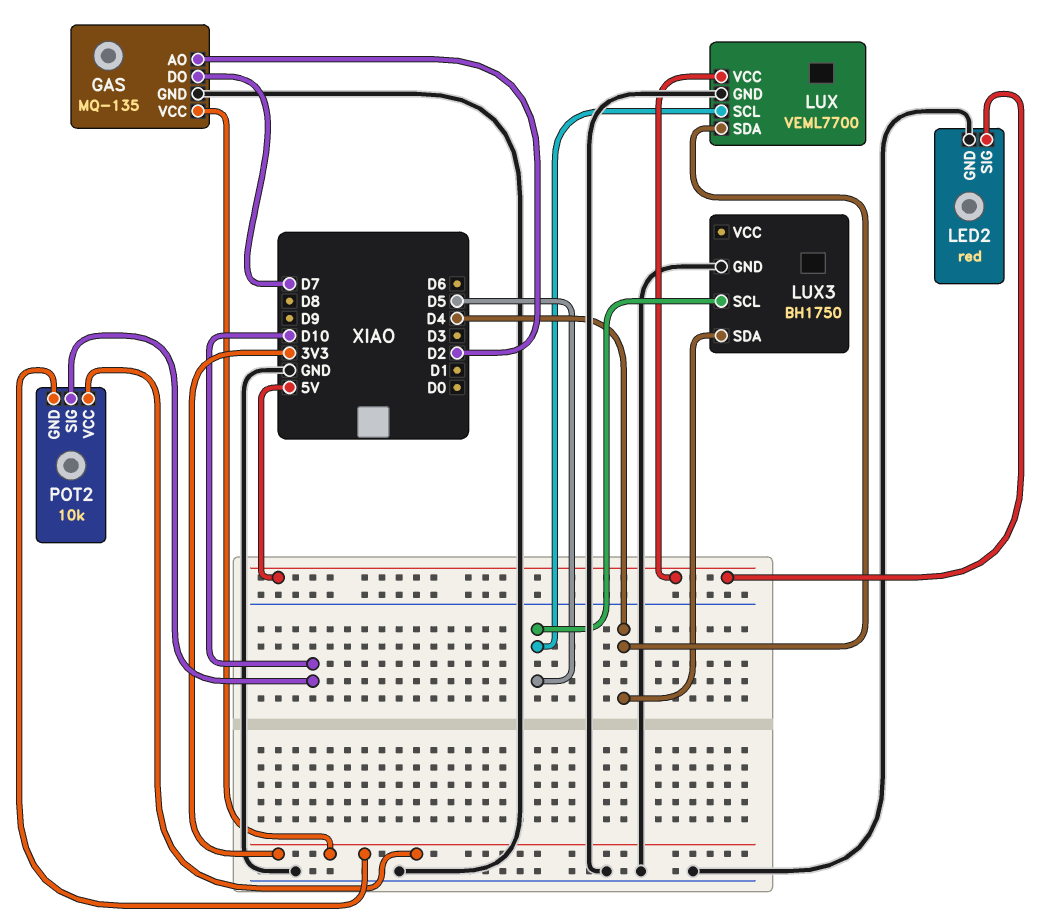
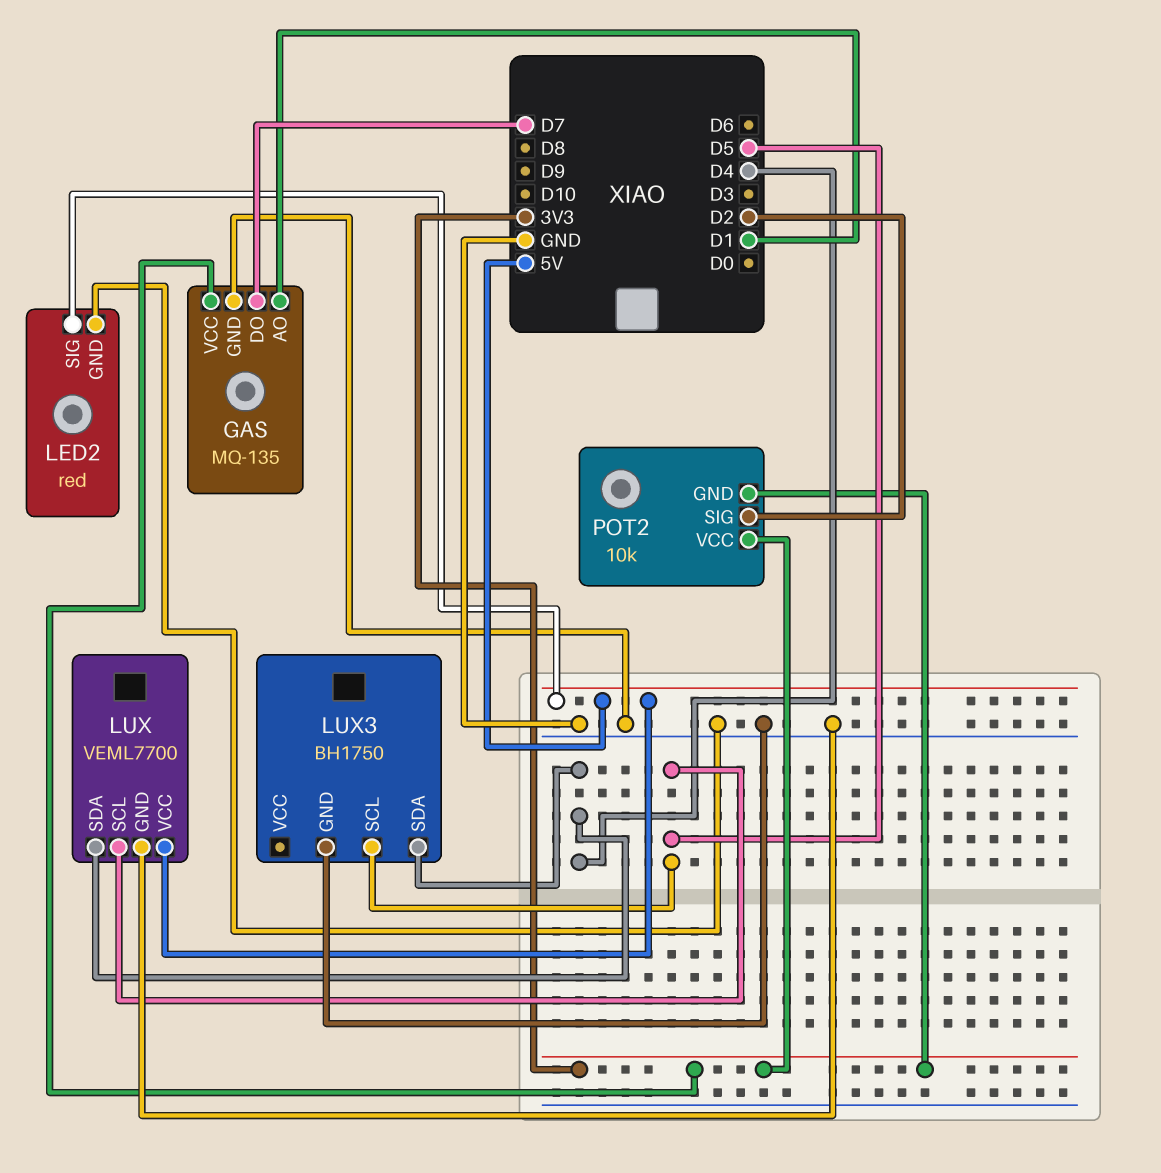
GAS pin AO: D2 -> D1
POT2 pin SIG: D10 -> D2

